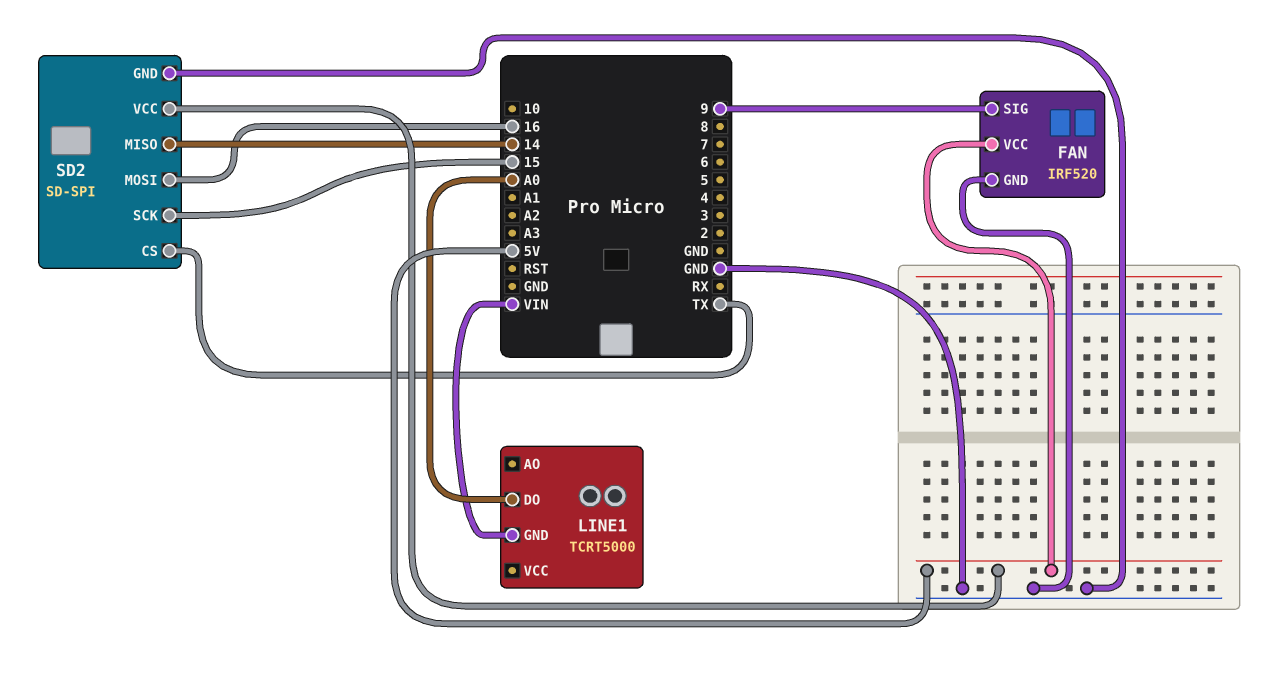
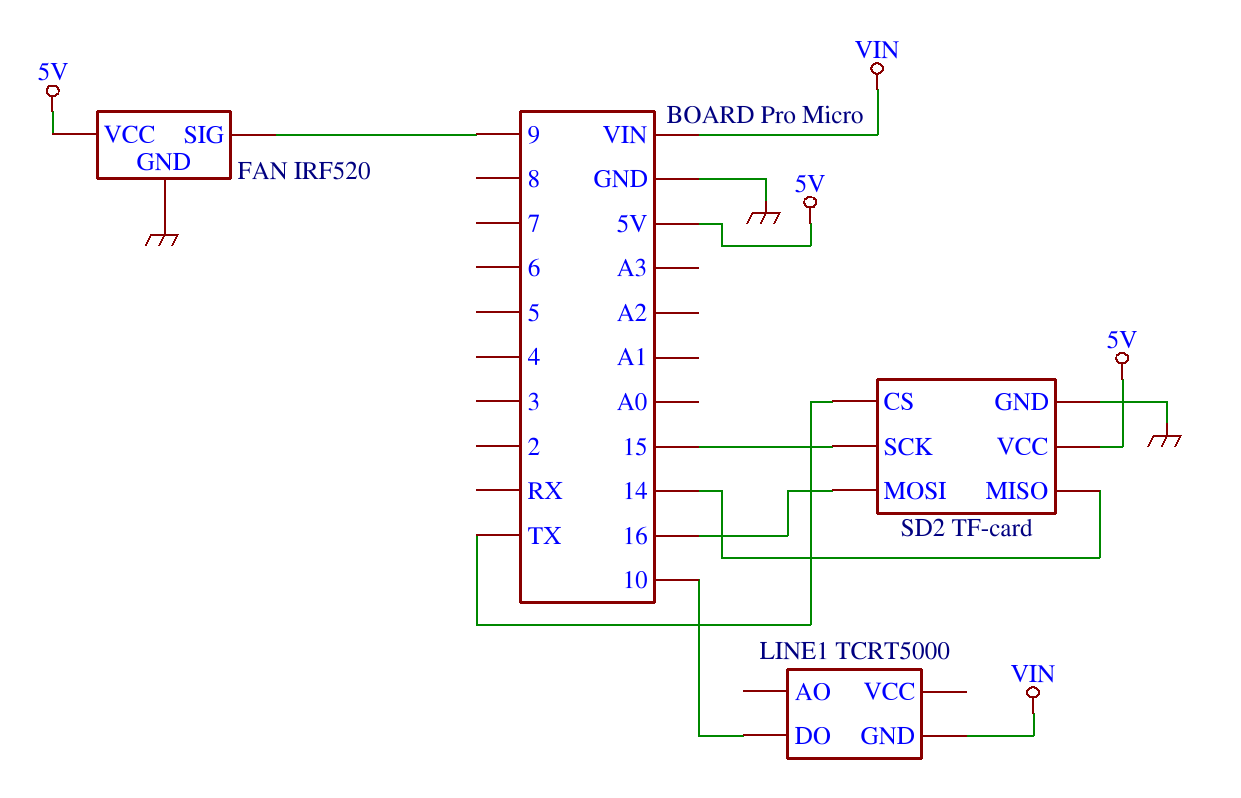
LINE1 pin DO: A0 -> 10
SD2: SD-SPI -> TF-card

